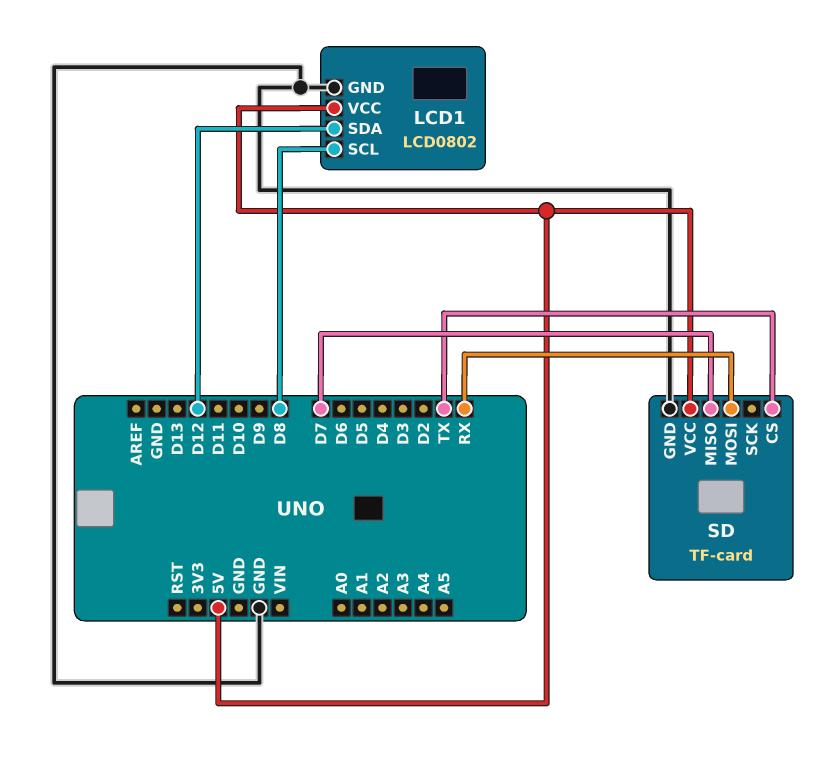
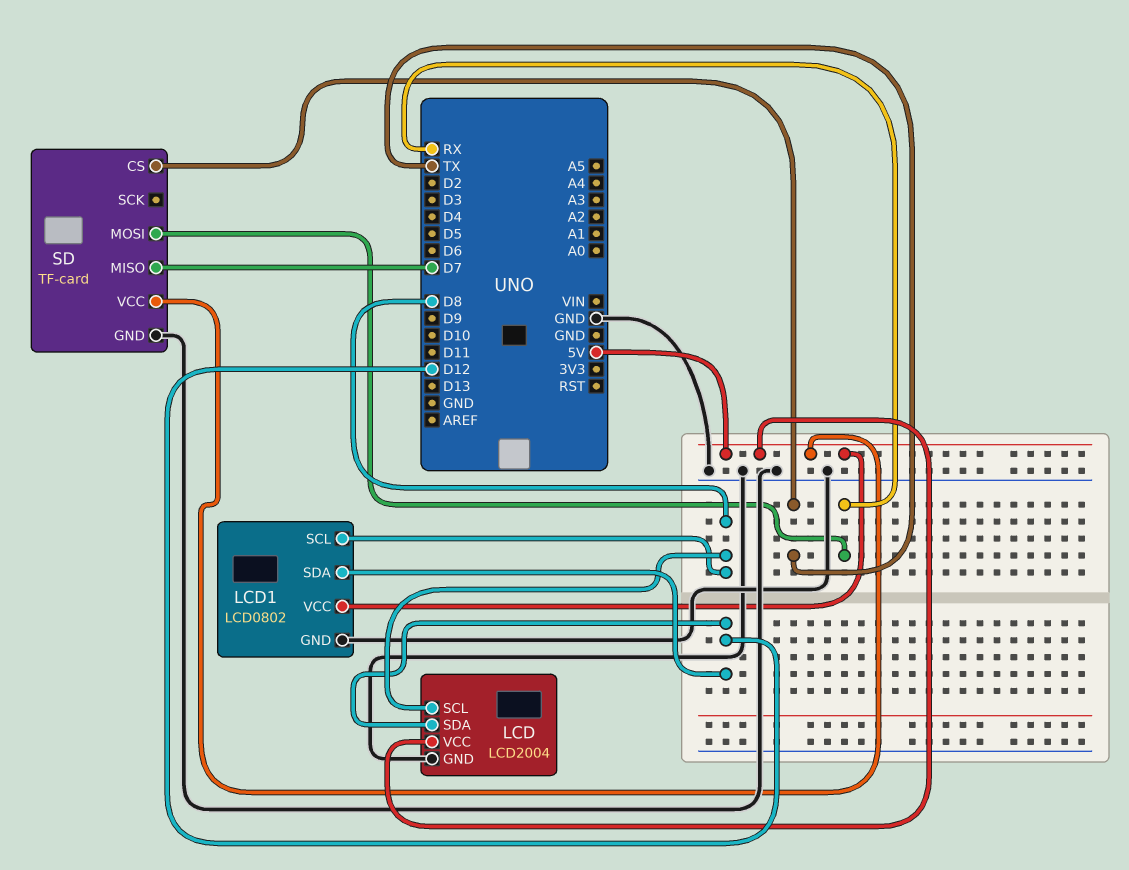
LCD: none -> LCD2004
LCD pin GND: none -> GND
LCD pin SCL: none -> D8
LCD pin SDA: none -> D12
LCD pin VCC: none -> 5V

